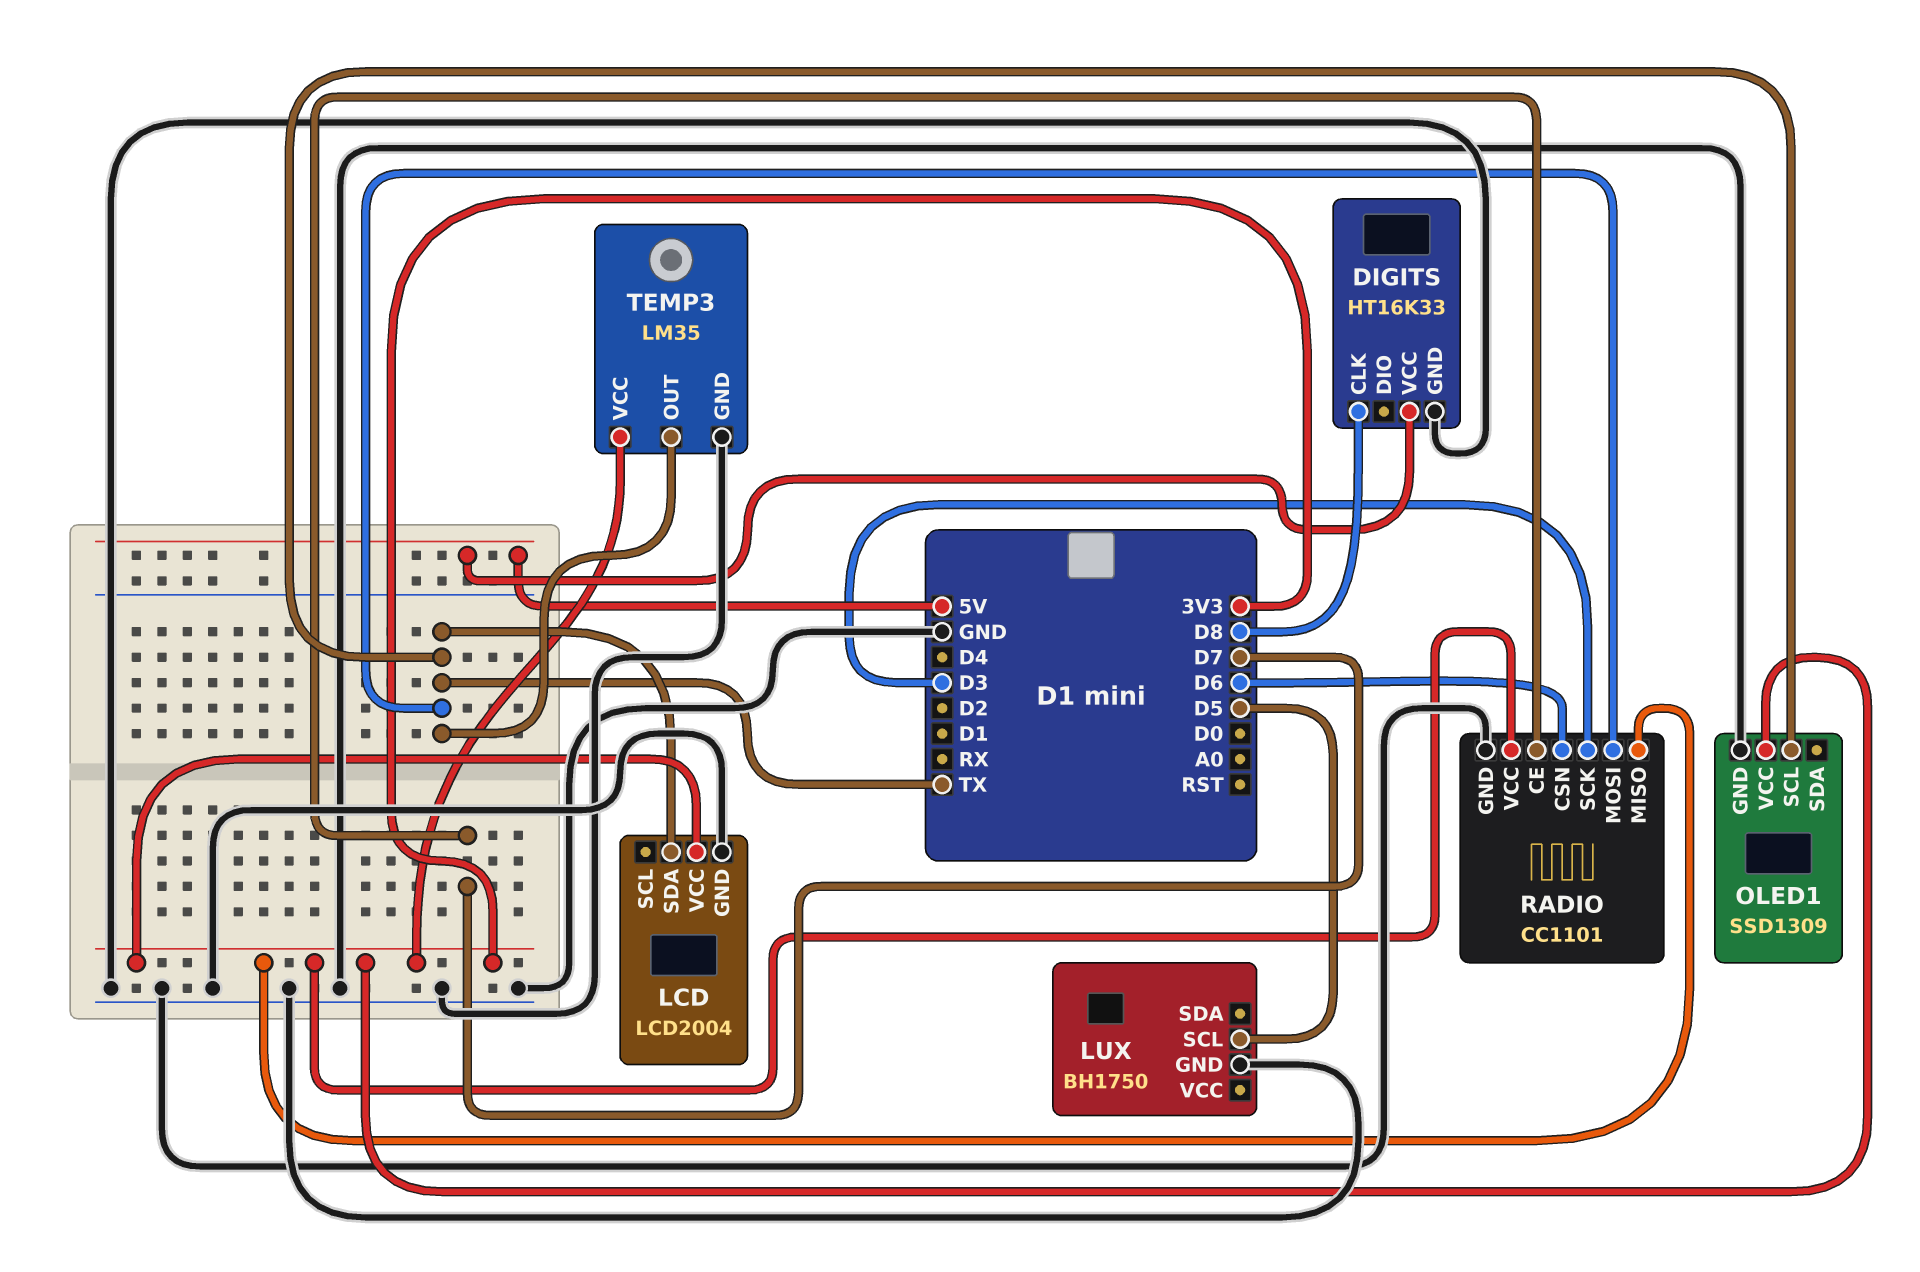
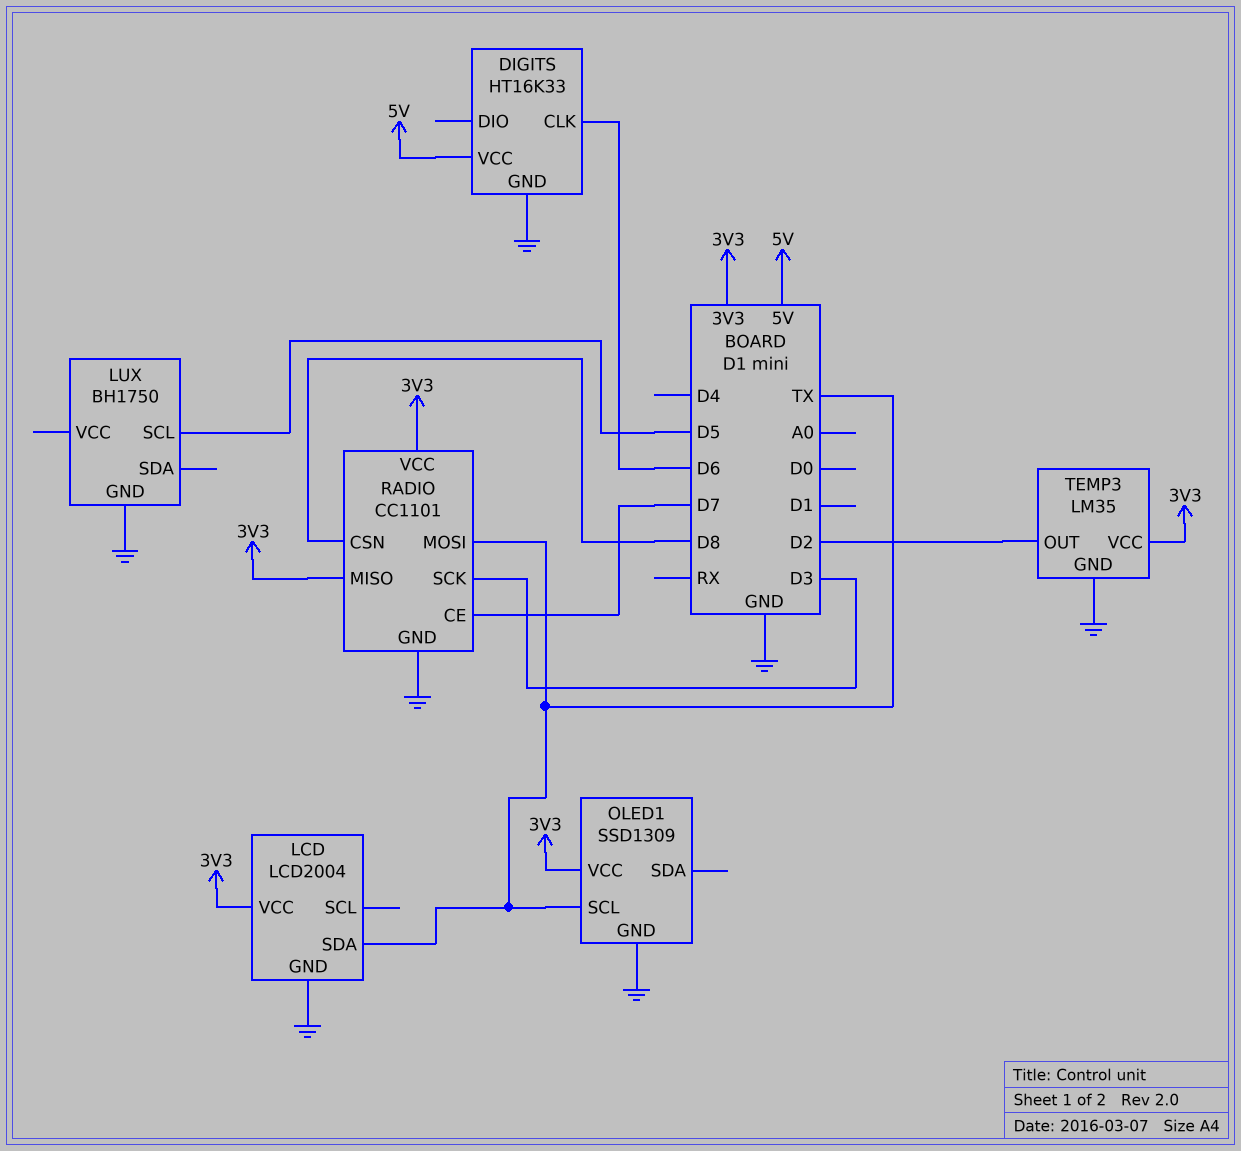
DIGITS pin CLK: D8 -> D6
RADIO pin CSN: D6 -> D8
TEMP3 pin OUT: TX -> D2

